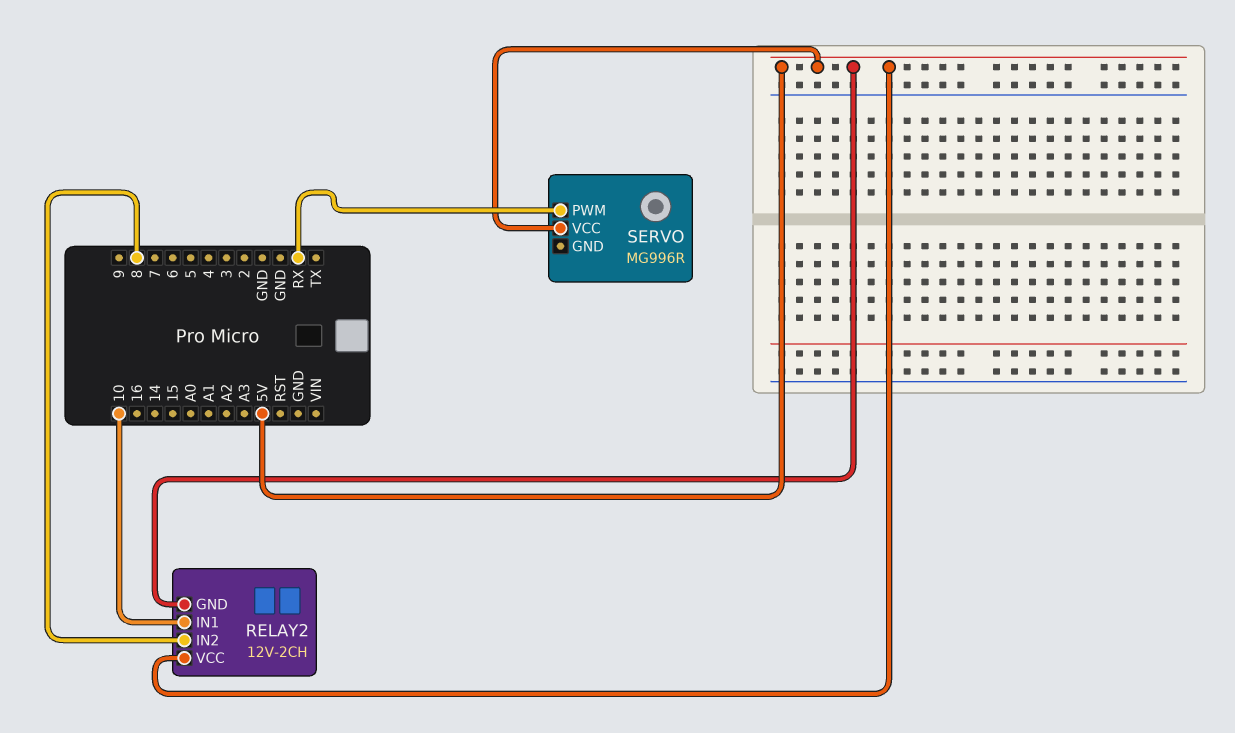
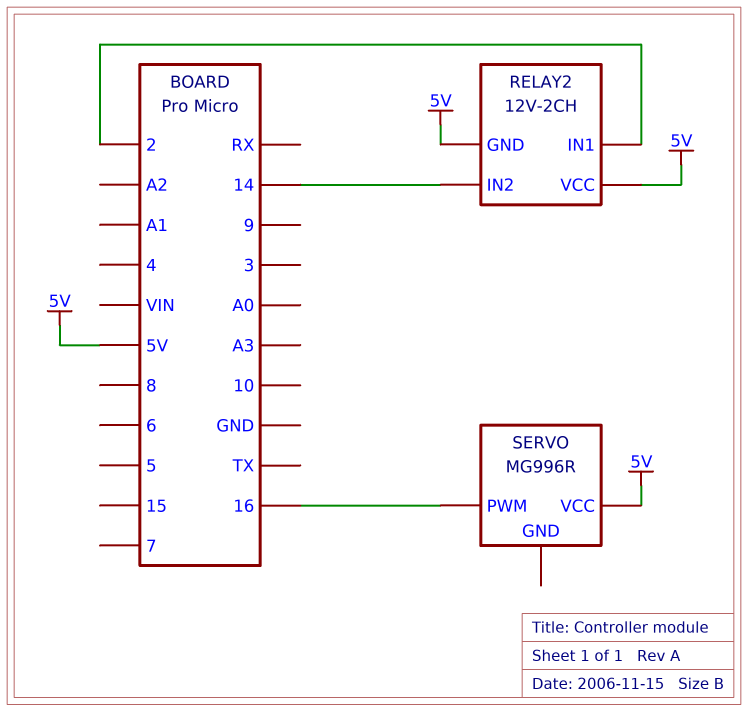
RELAY2 pin IN1: 10 -> 2
RELAY2 pin IN2: 8 -> 14
SERVO pin PWM: RX -> 16

